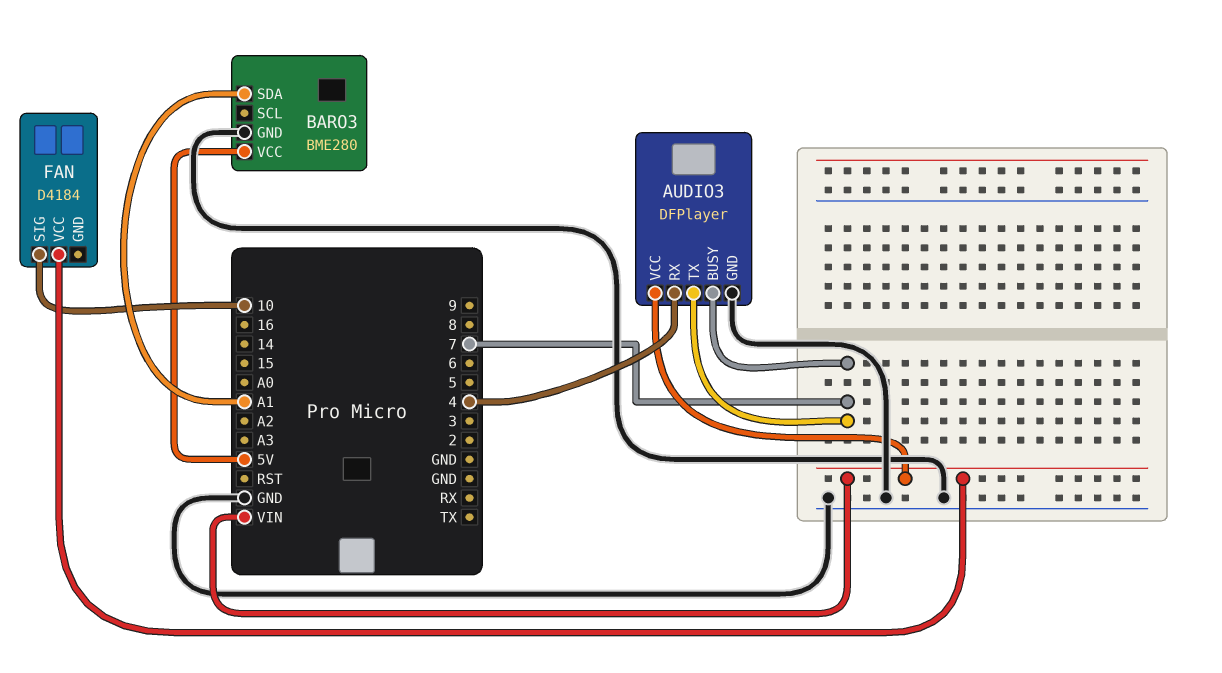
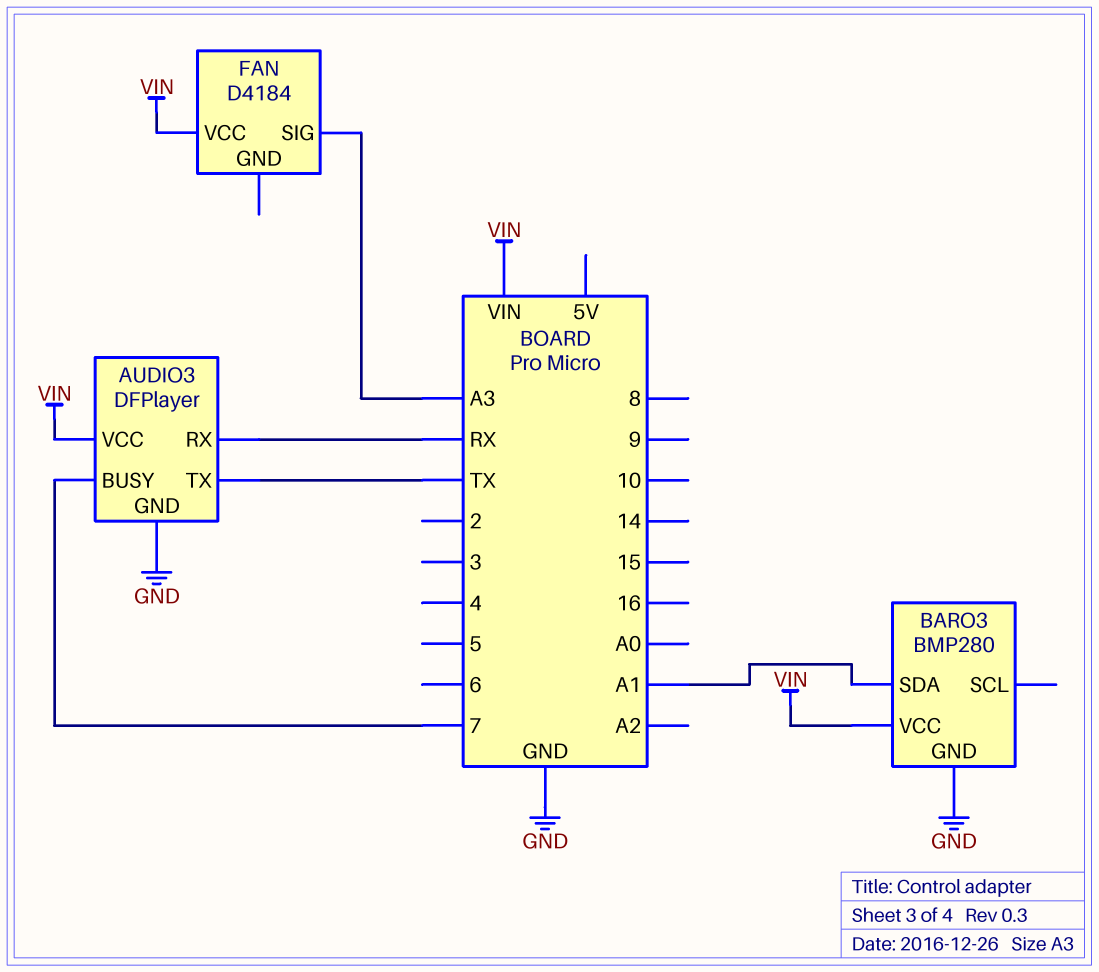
AUDIO3 pin RX: 4 -> RX
AUDIO3 pin TX: 7 -> TX
BARO3: BME280 -> BMP280
BARO3 pin VCC: 5V -> VIN
FAN pin SIG: 10 -> A3

